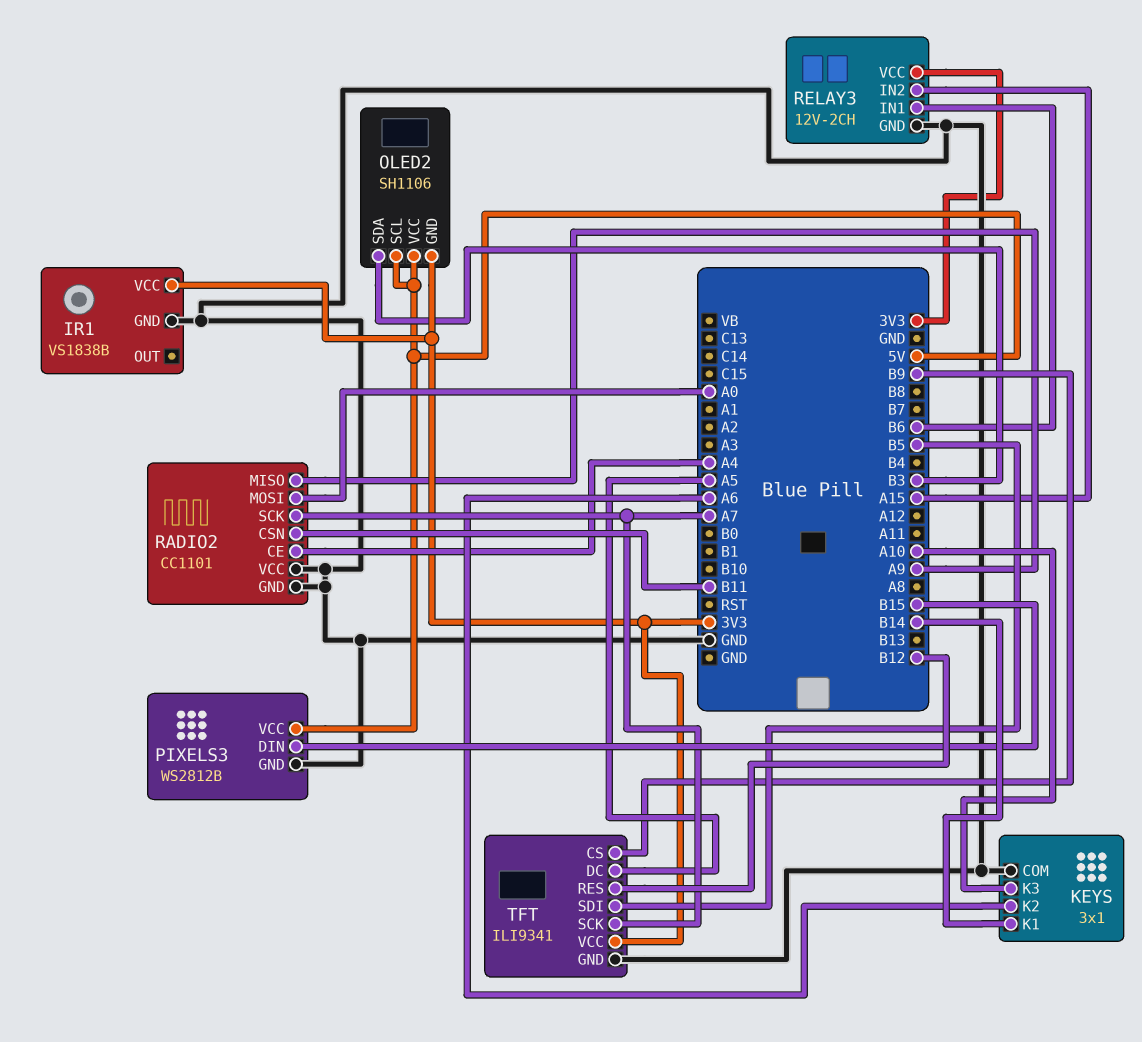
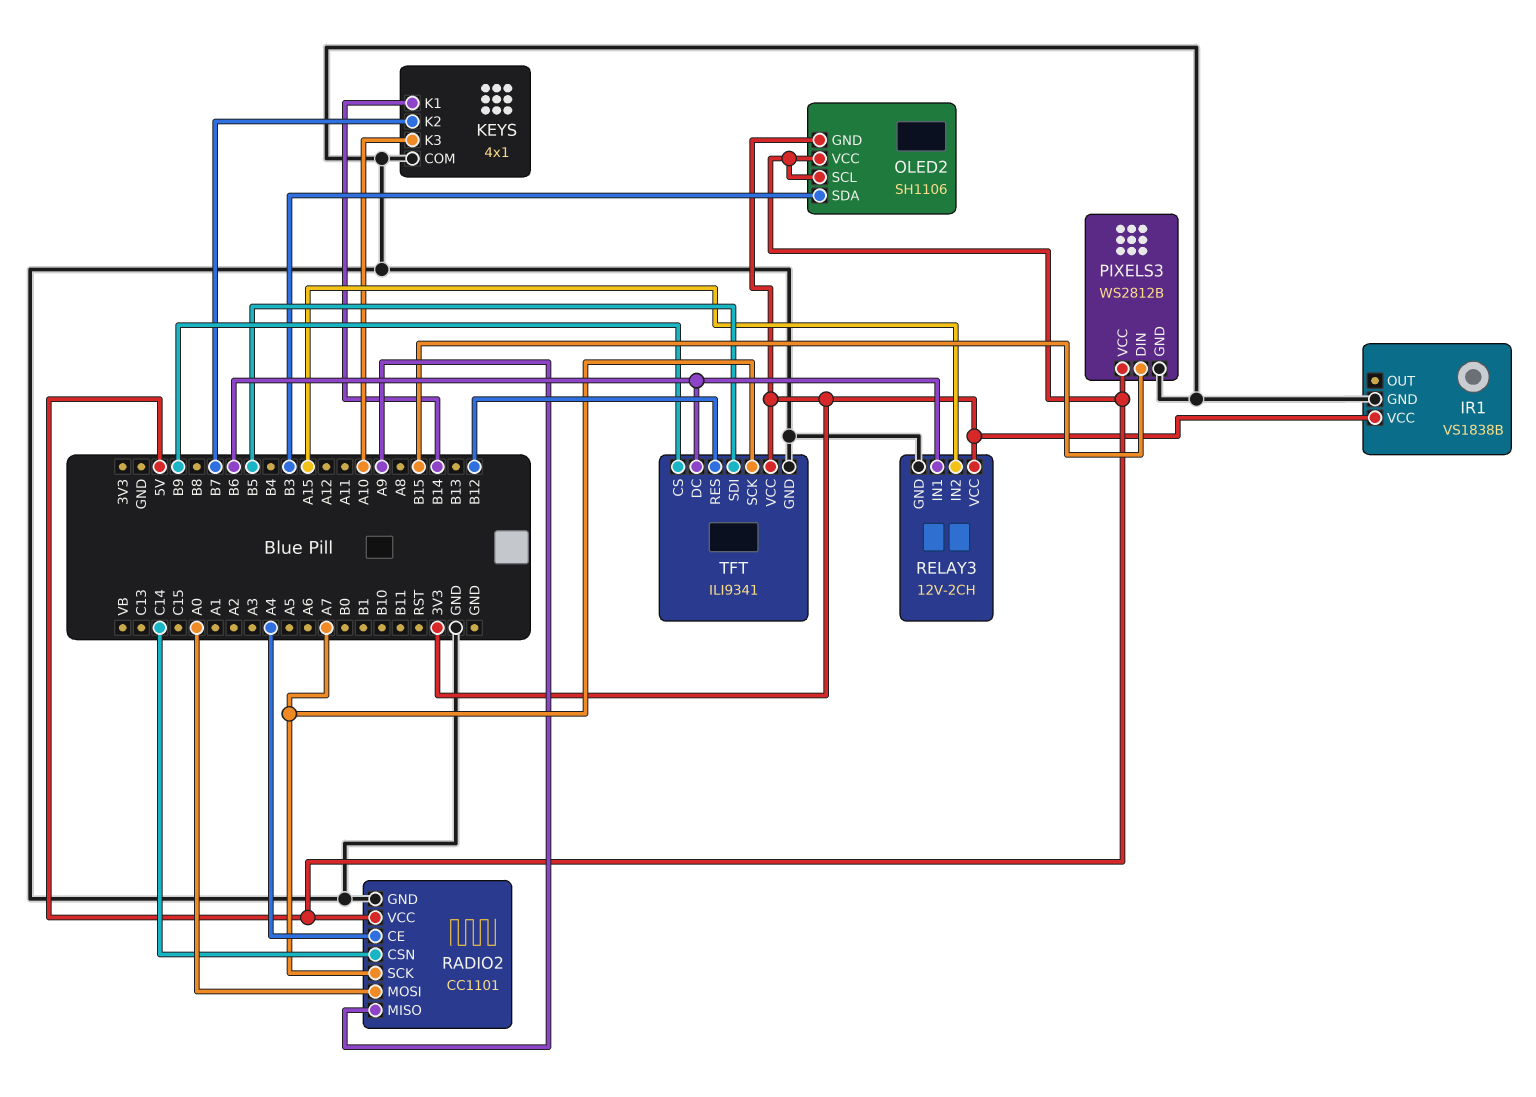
KEYS: 3x1 -> 4x1
KEYS pin K2: A6 -> B7
RADIO2 pin CSN: B11 -> C14
RADIO2 pin VCC: GND -> 5V
TFT pin DC: A5 -> B6

